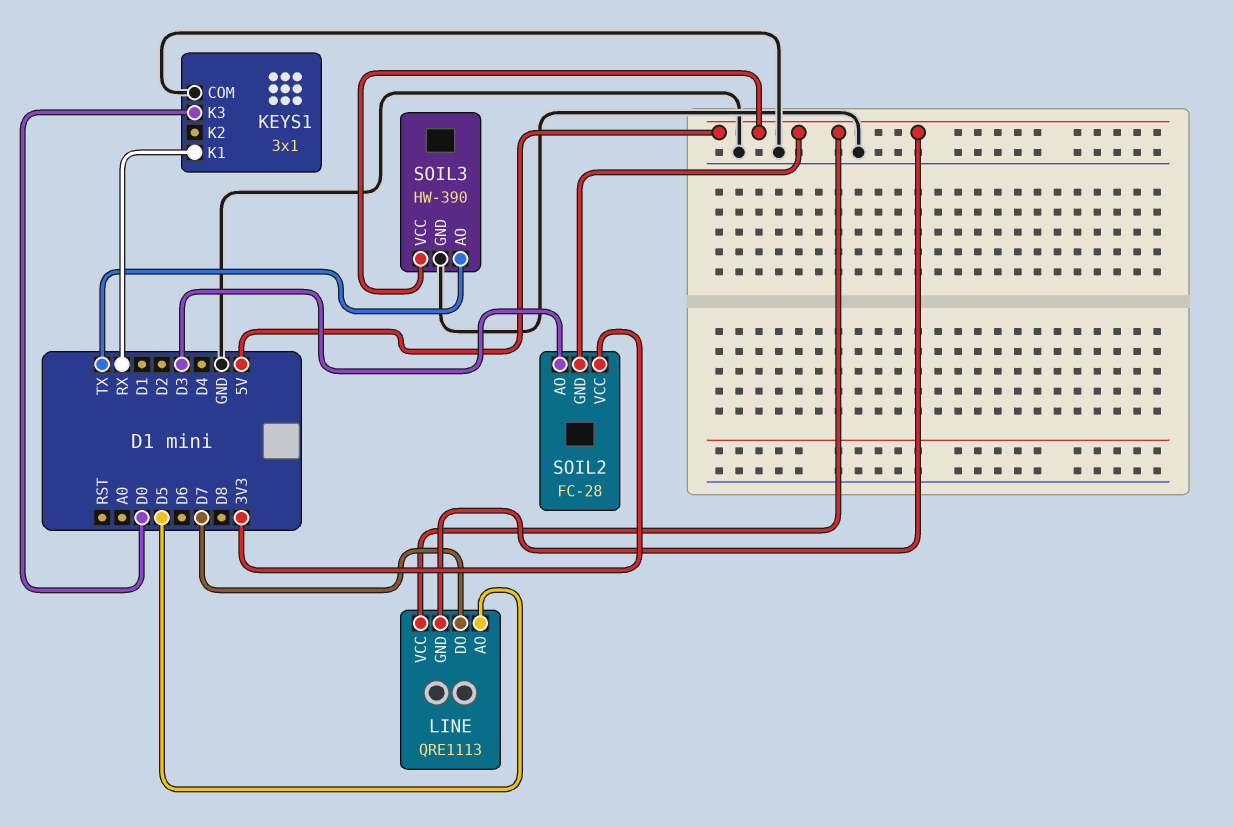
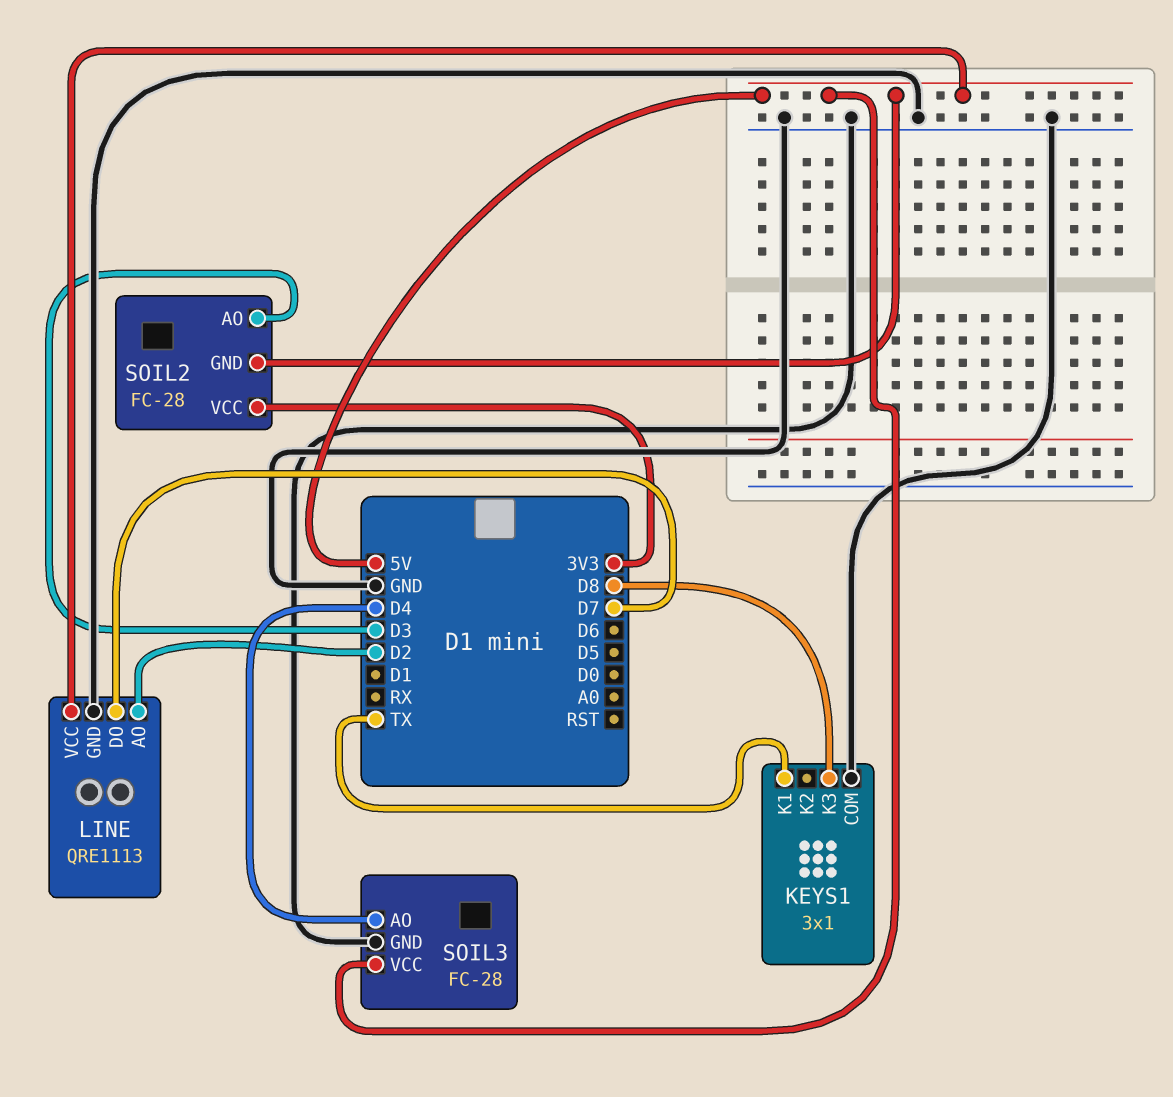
KEYS1 pin K1: RX -> TX
KEYS1 pin K3: D0 -> D8
LINE pin AO: D5 -> D2
LINE pin GND: 5V -> GND
SOIL3: HW-390 -> FC-28
SOIL3 pin AO: TX -> D4

